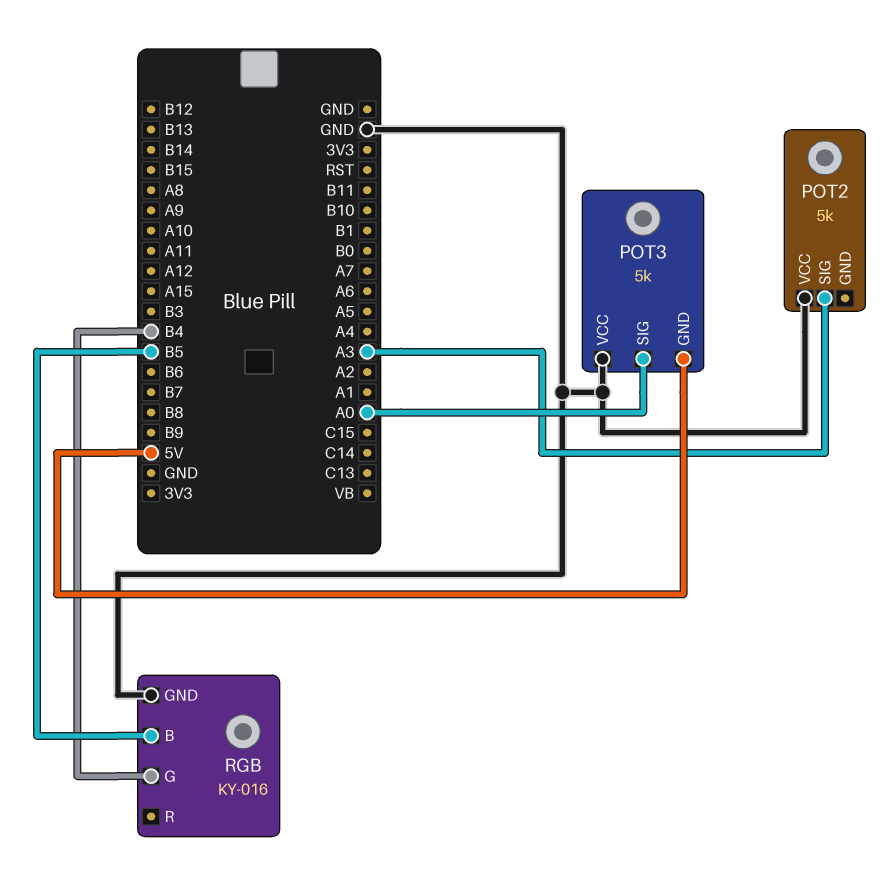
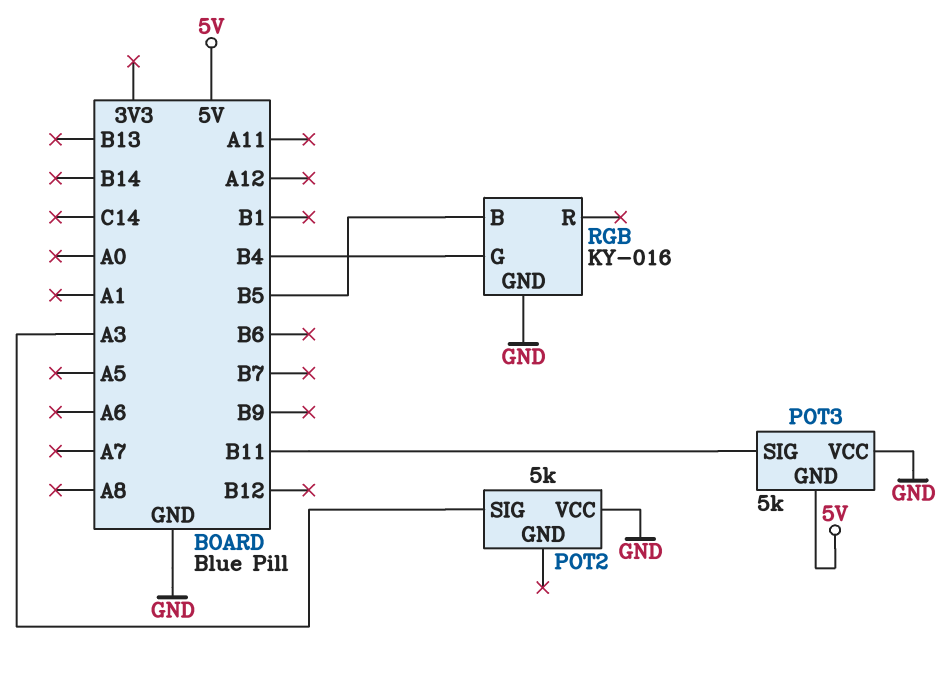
POT3 pin SIG: A0 -> B11

